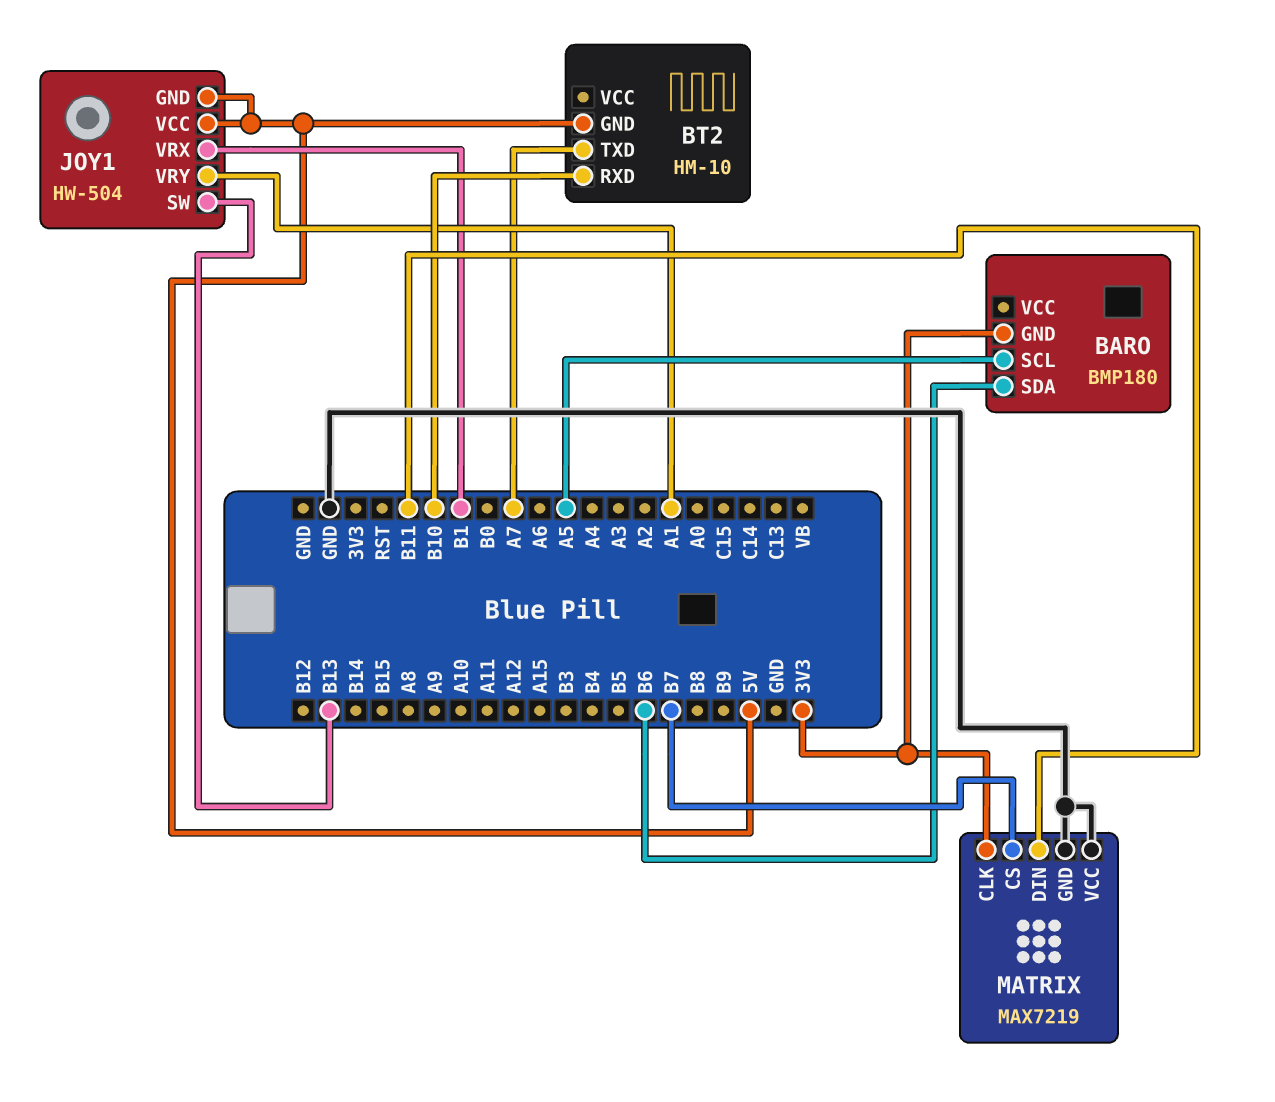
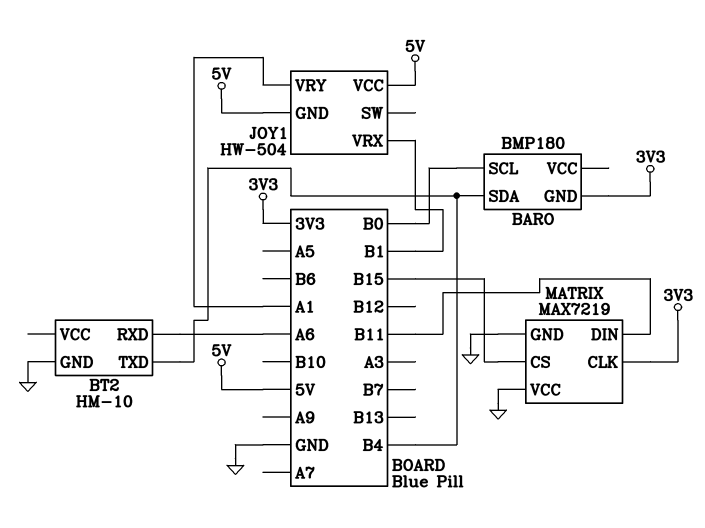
BARO pin SCL: A5 -> B0
BARO pin SDA: B6 -> B4
BT2 pin GND: 5V -> GND
BT2 pin RXD: B10 -> A6
BT2 pin TXD: A7 -> B4
JOY1 pin SW: B13 -> none
MATRIX pin CS: B7 -> B15

